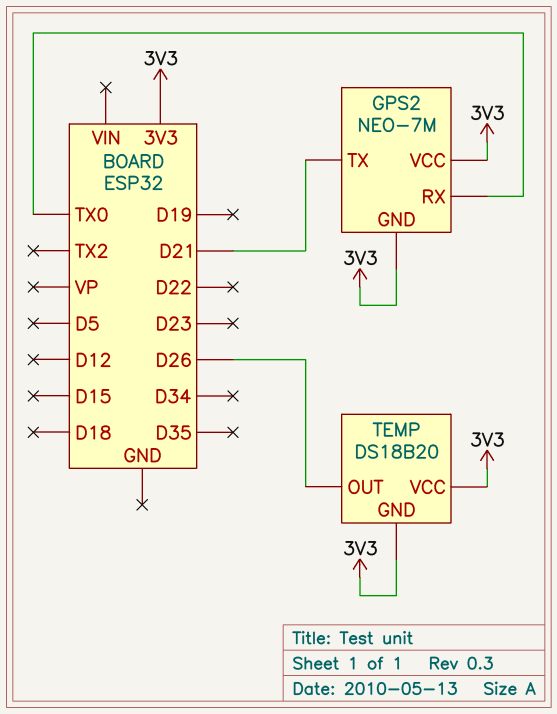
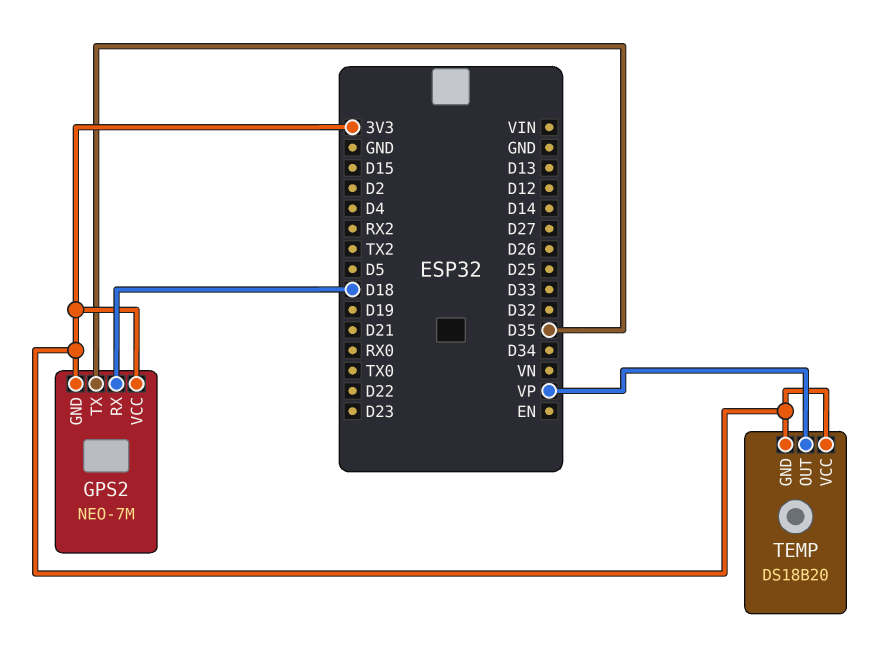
GPS2 pin RX: TX0 -> D18
GPS2 pin TX: D21 -> D35
TEMP pin OUT: D26 -> VP

